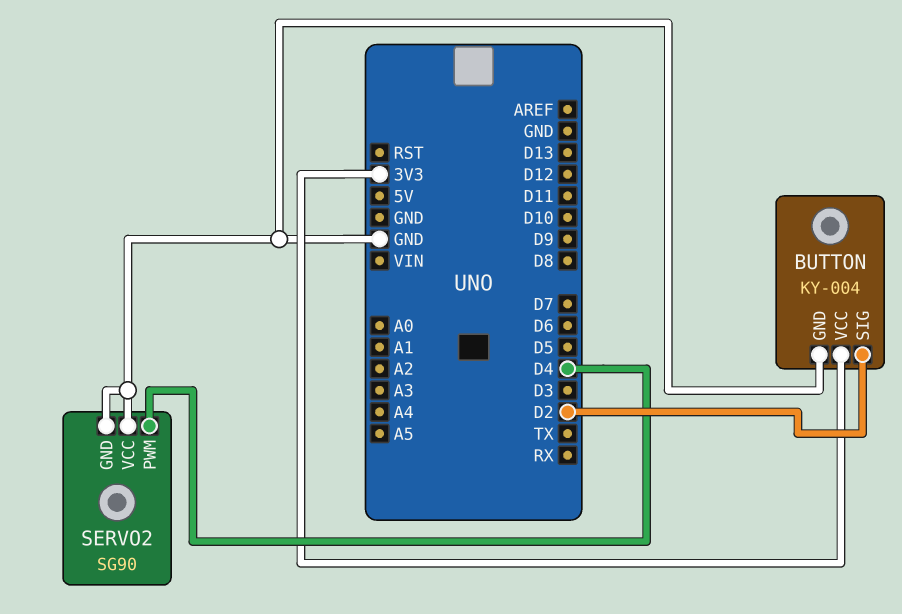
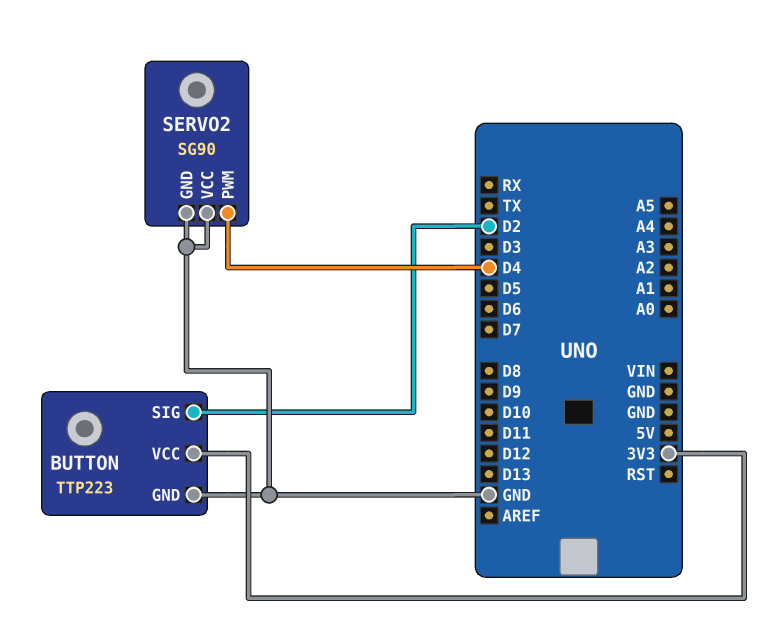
BUTTON: KY-004 -> TTP223

